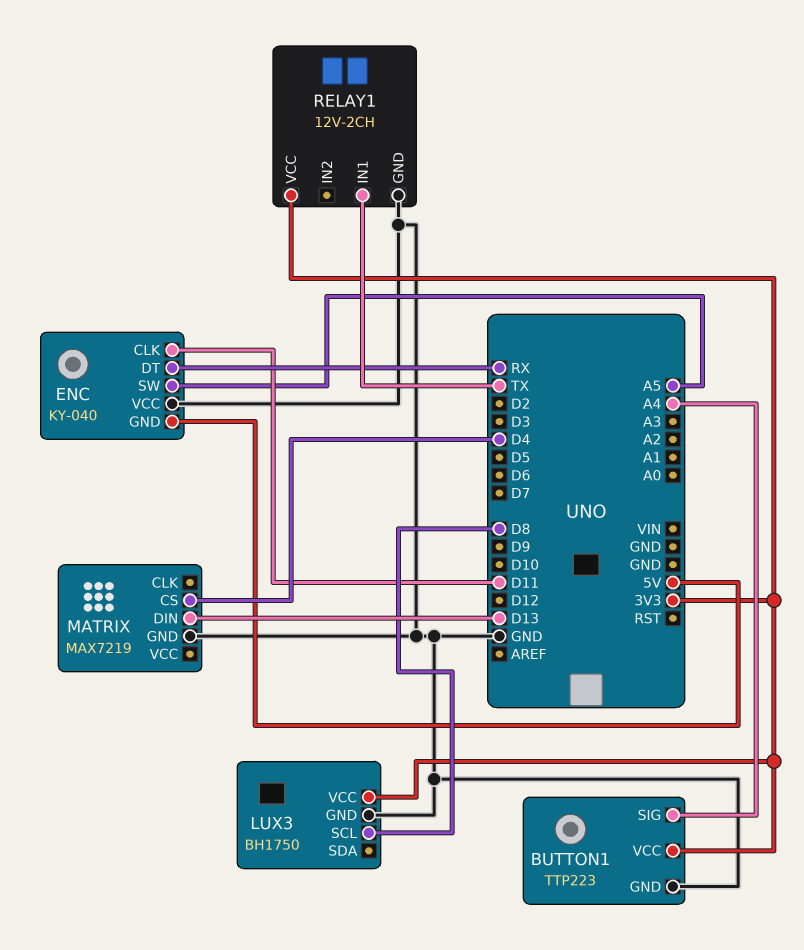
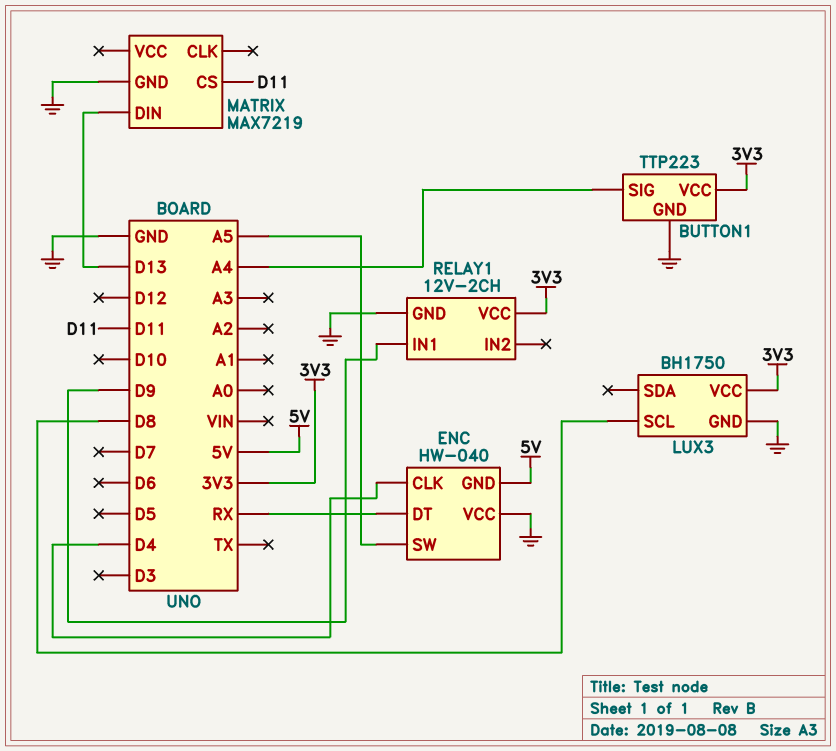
ENC: KY-040 -> HW-040
ENC pin CLK: D11 -> D4
MATRIX pin CS: D4 -> D11
RELAY1 pin IN1: TX -> D9

